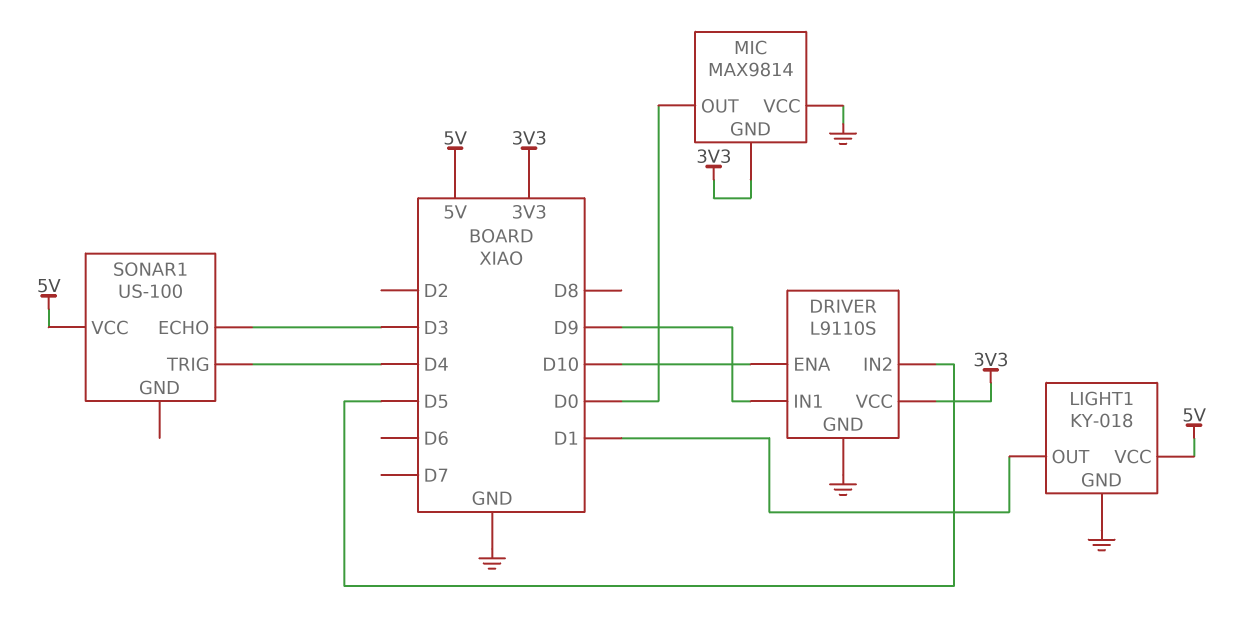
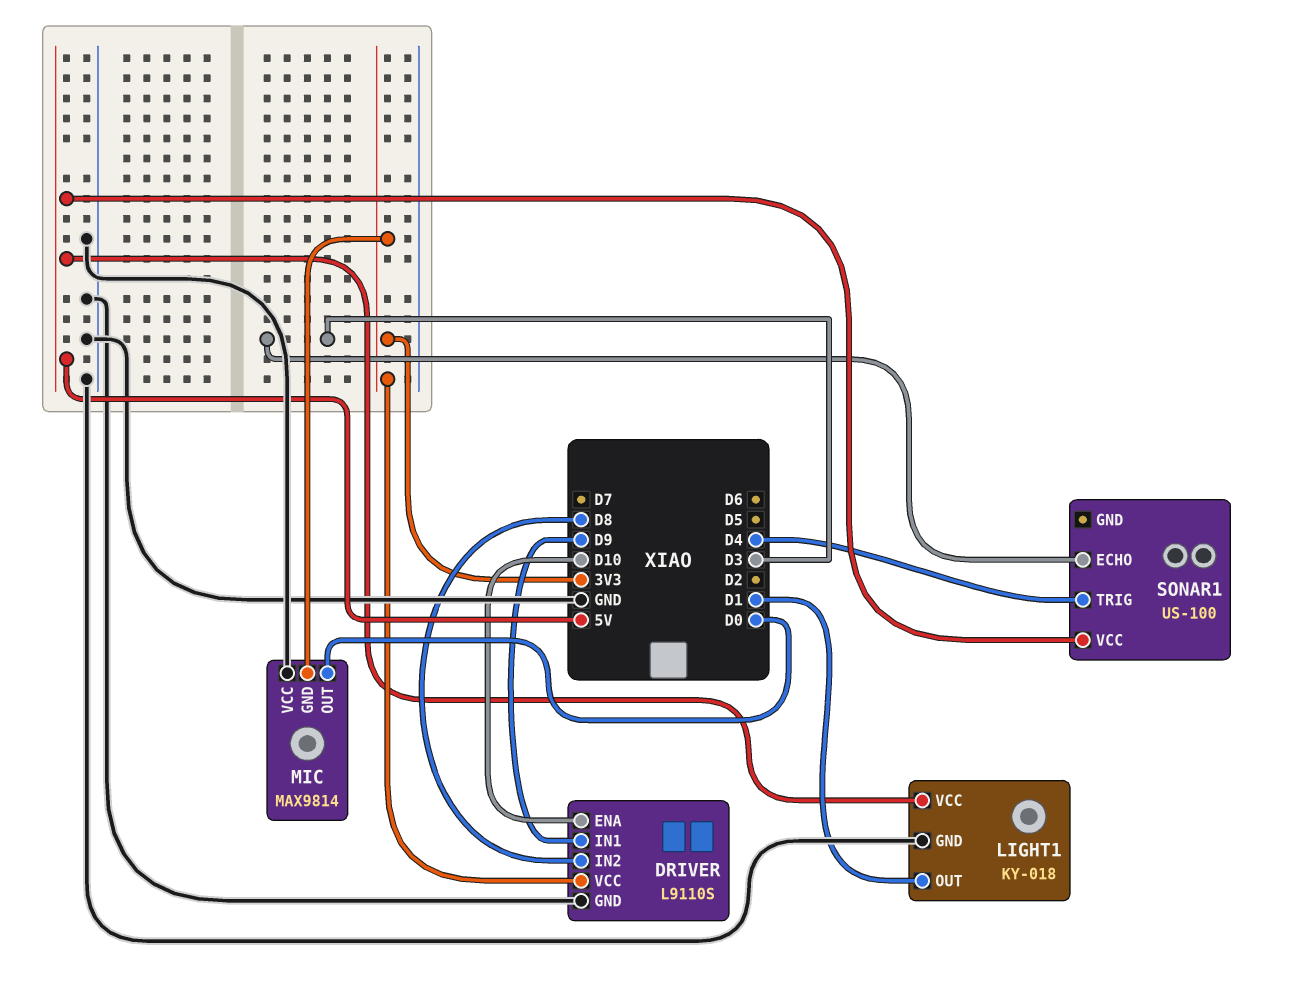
DRIVER pin IN2: D5 -> D8

